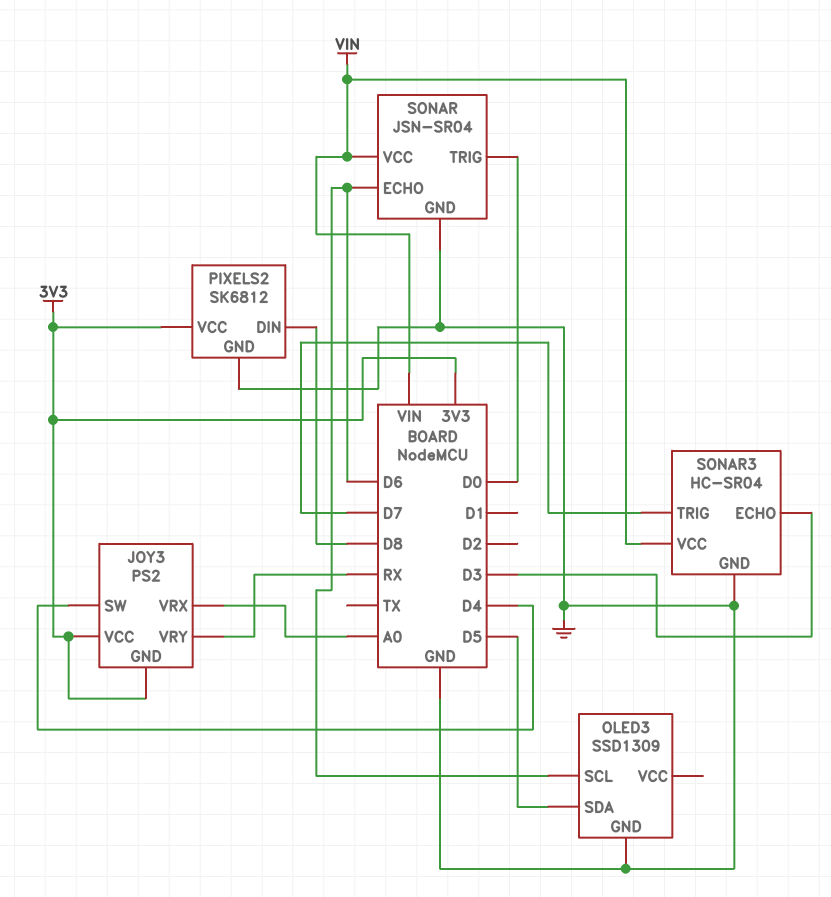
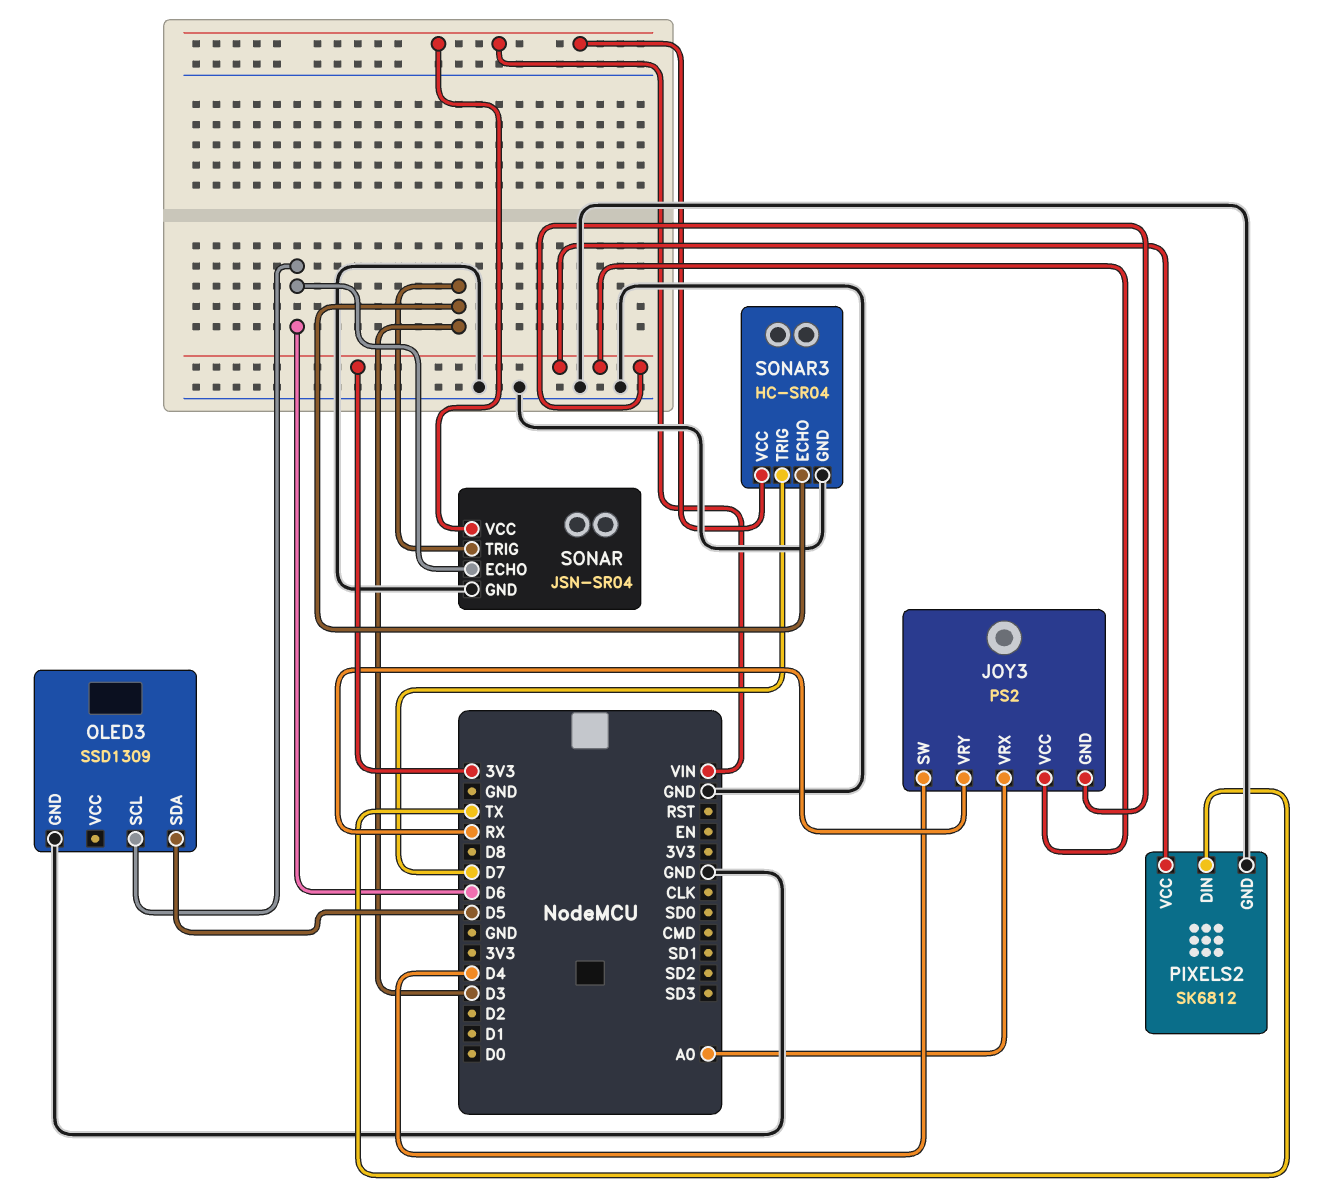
PIXELS2 pin DIN: D8 -> TX
SONAR pin TRIG: D0 -> D3

